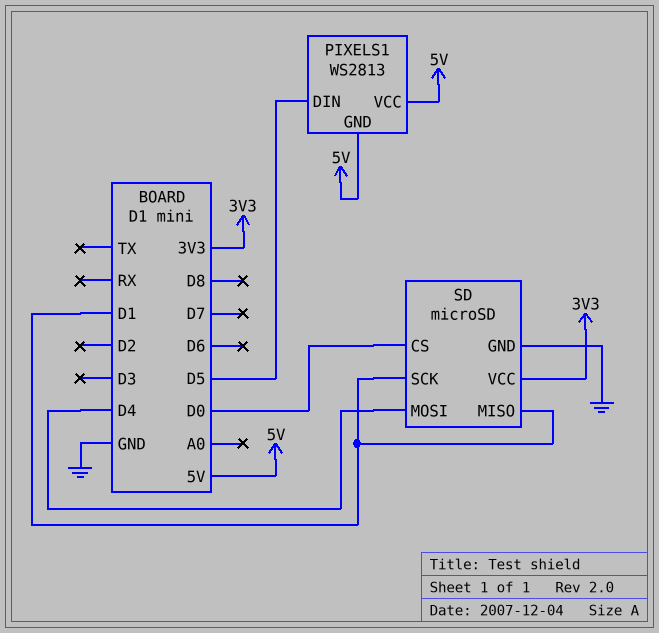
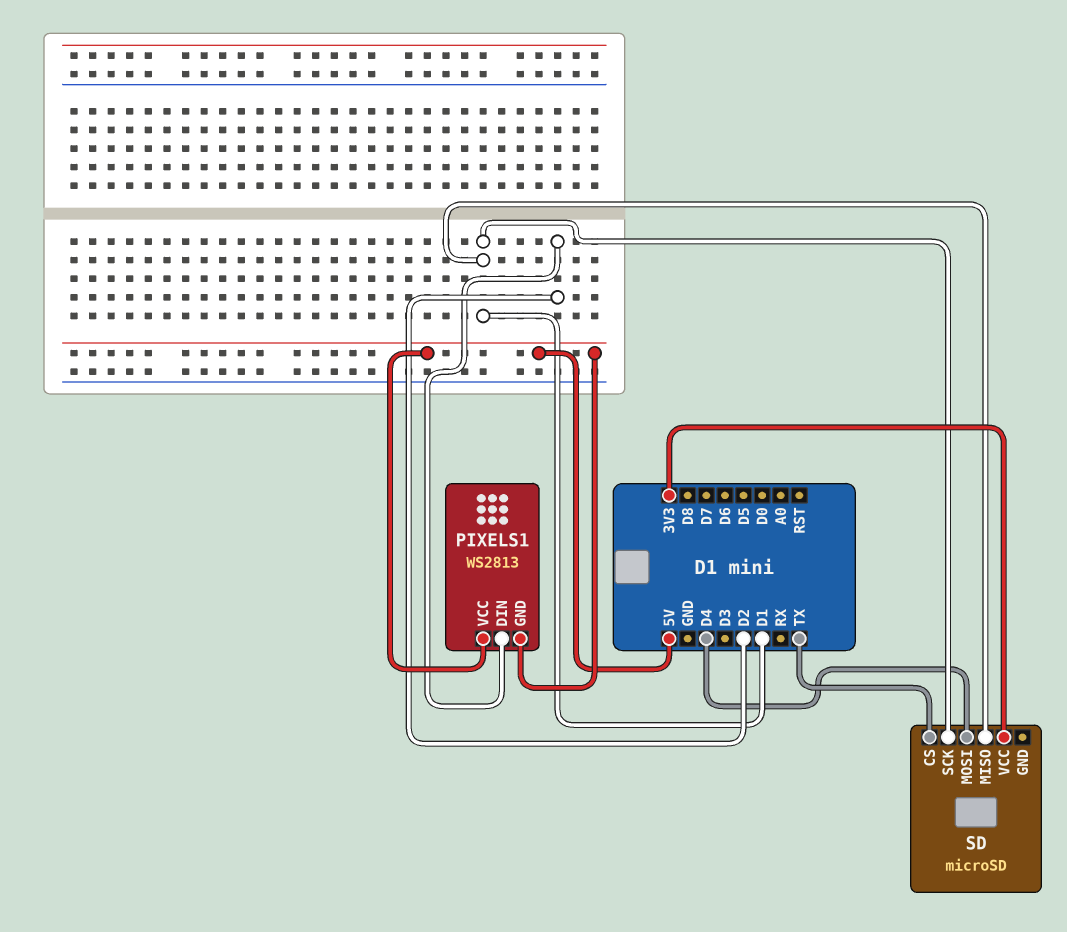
PIXELS1 pin DIN: D5 -> D2
SD pin CS: D0 -> TX
SD pin GND: GND -> none

